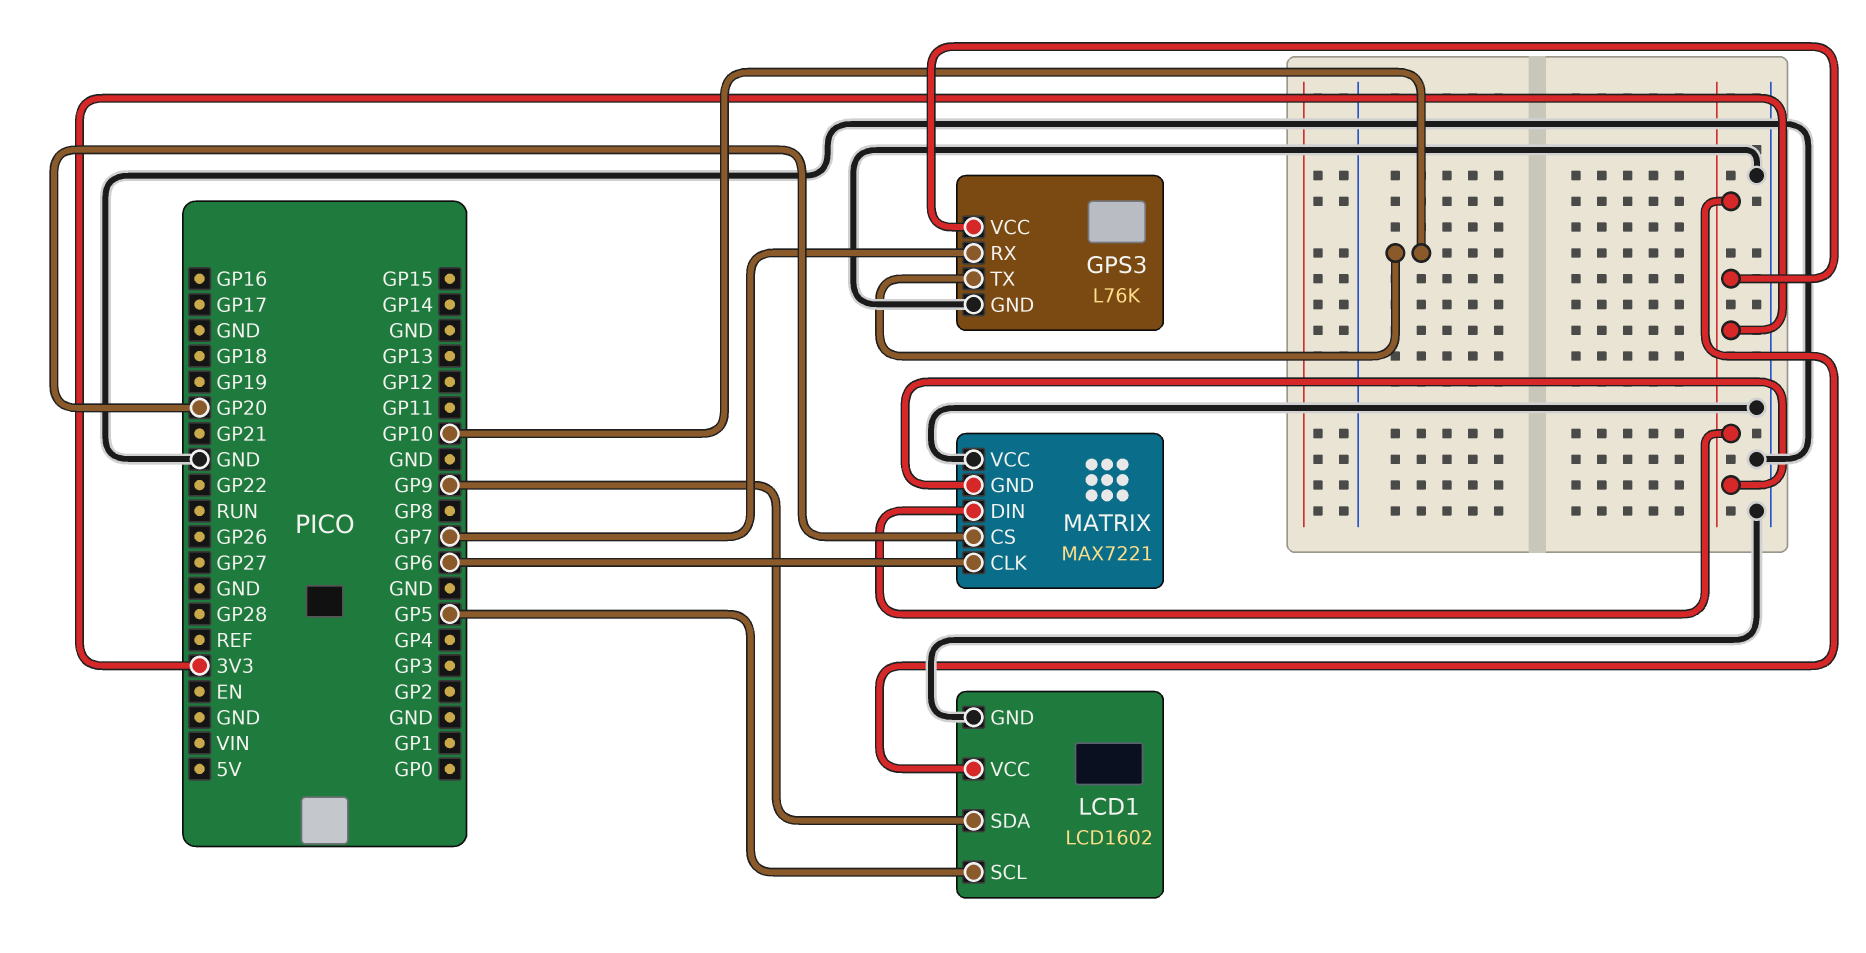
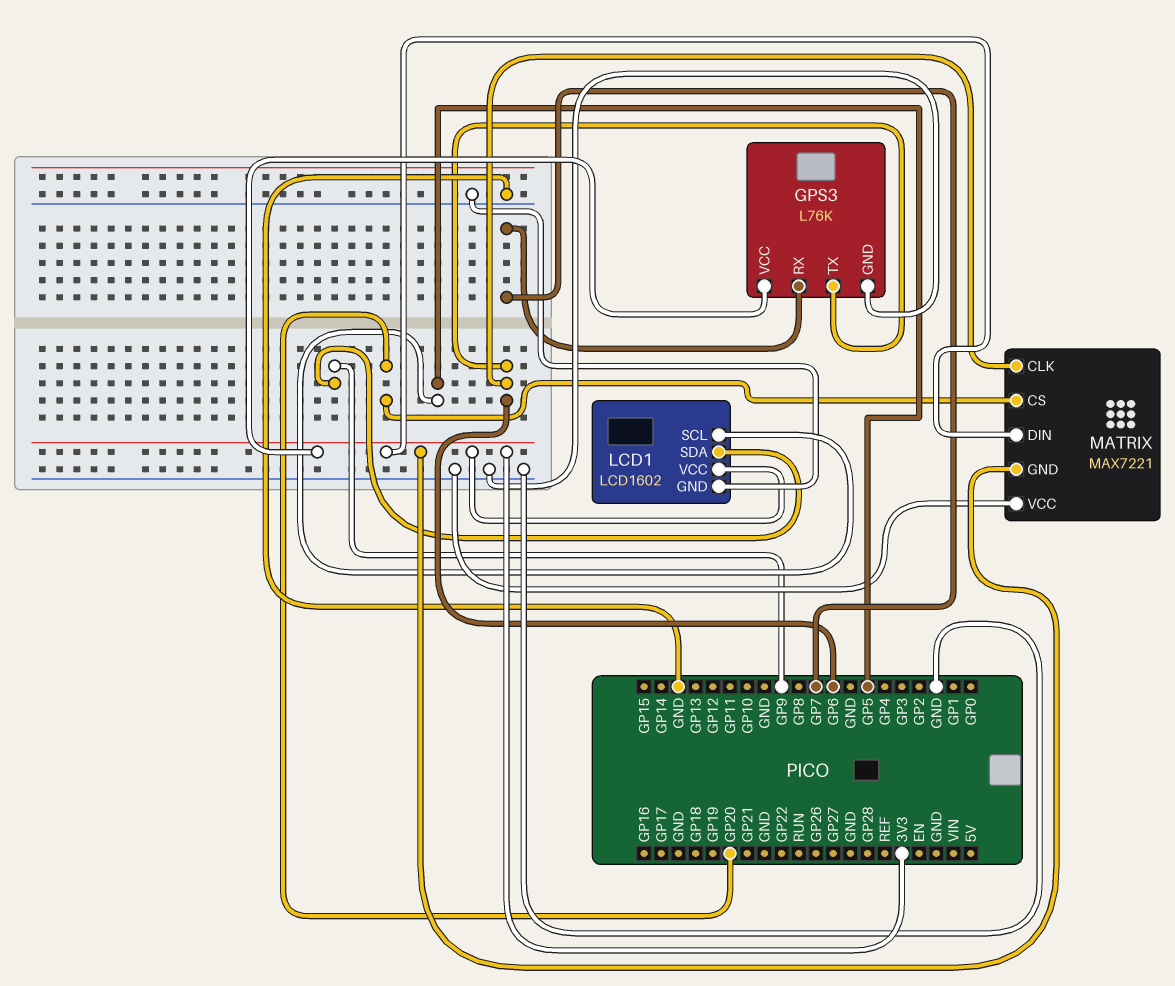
GPS3 pin TX: GP10 -> GP6

